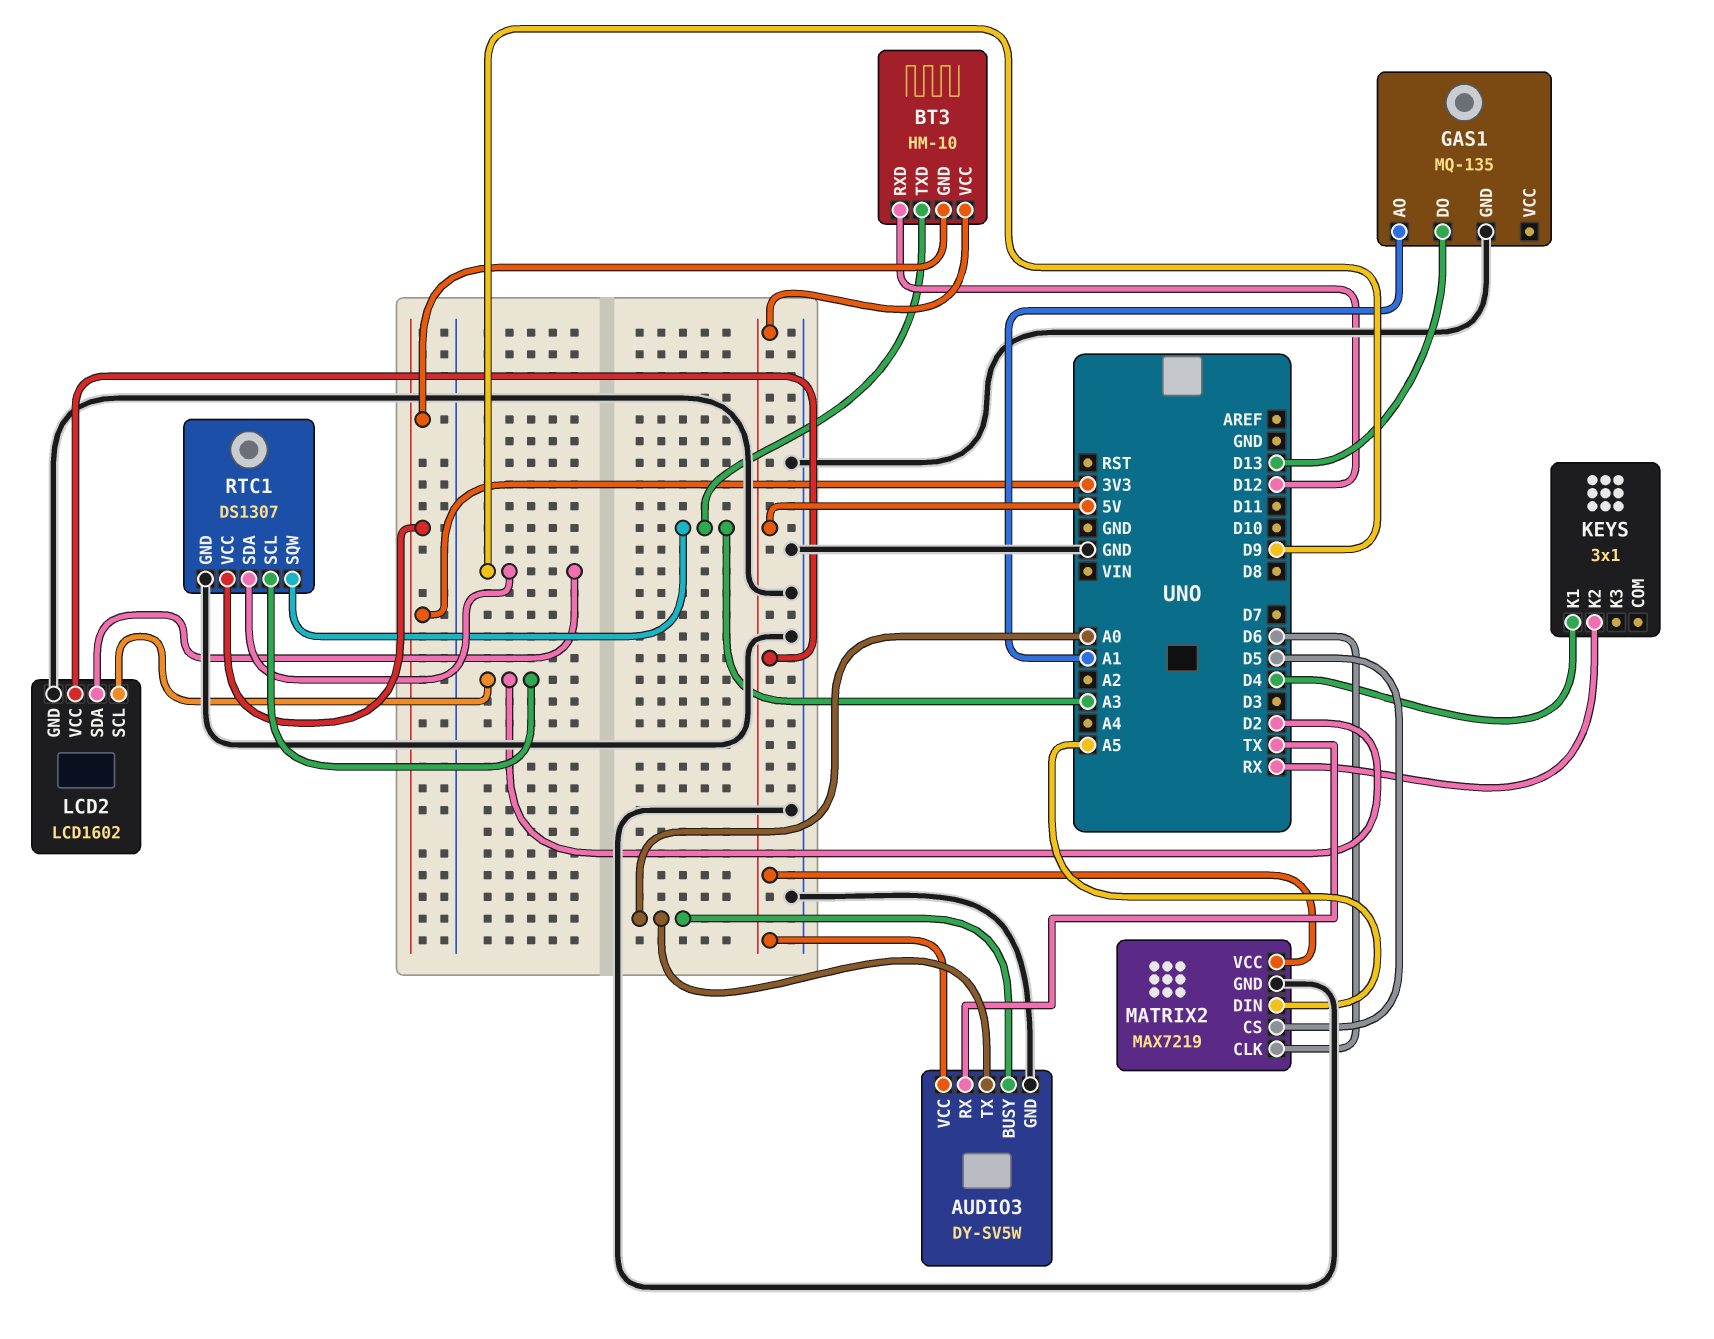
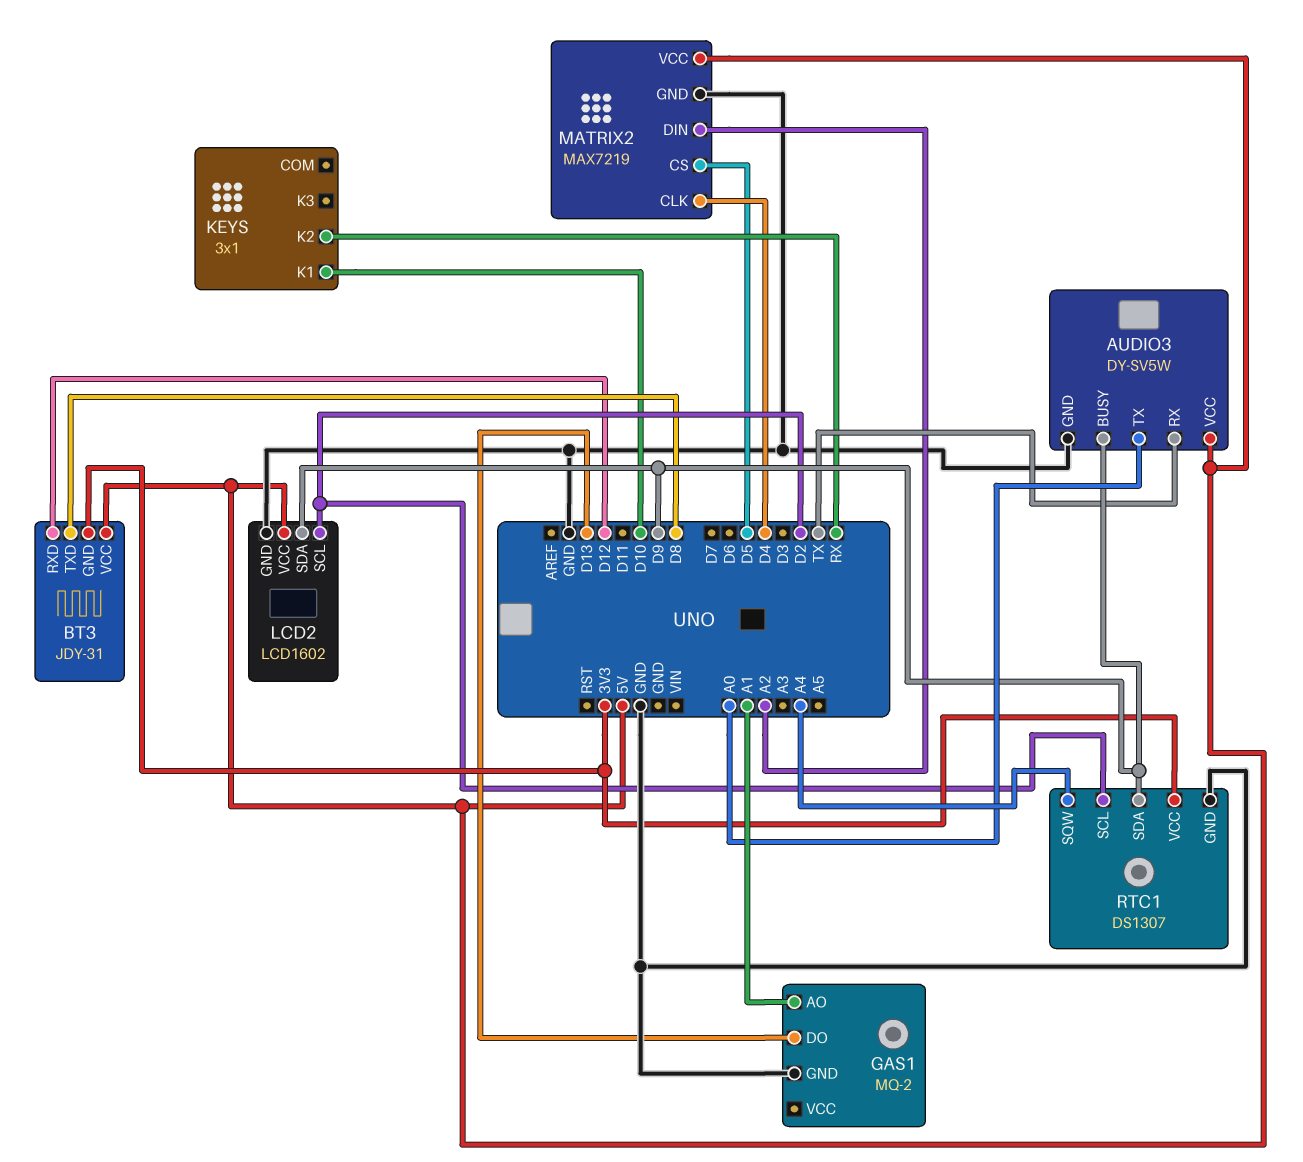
AUDIO3 pin BUSY: A0 -> D9
BT3: HM-10 -> JDY-31
BT3 pin TXD: A3 -> D8
GAS1: MQ-135 -> MQ-2
KEYS pin K1: D4 -> D10
MATRIX2 pin CLK: D6 -> D4
MATRIX2 pin DIN: A5 -> A2
RTC1 pin SQW: A3 -> A4

